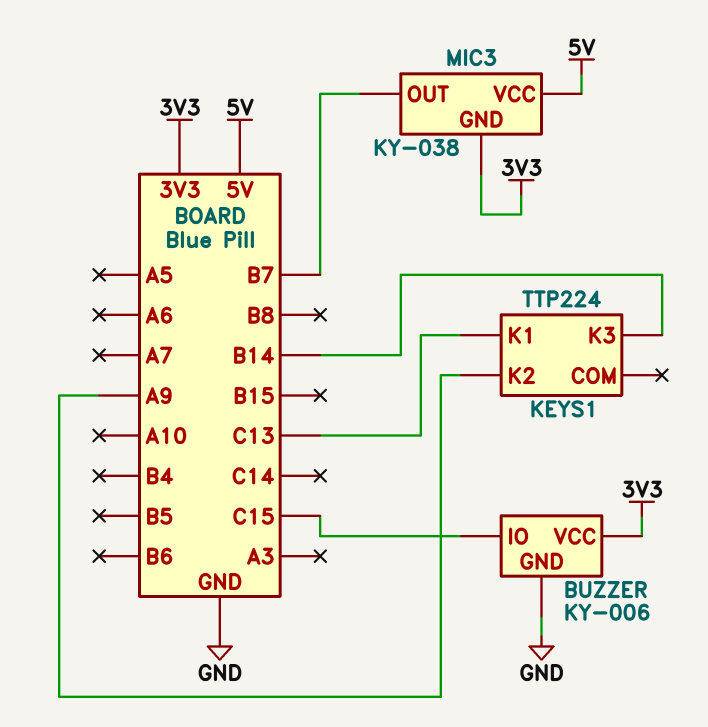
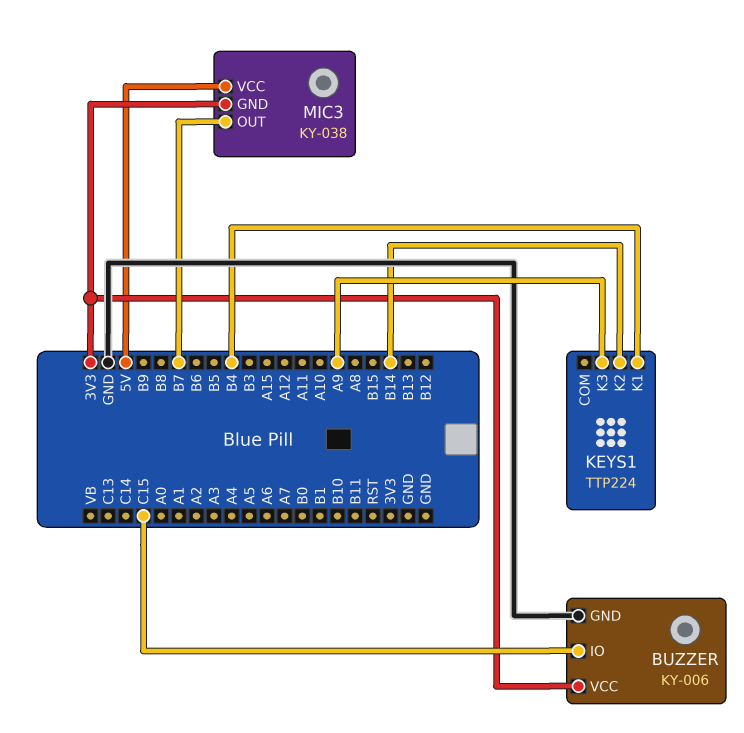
KEYS1 pin K1: C13 -> B4
KEYS1 pin K2: A9 -> B14
KEYS1 pin K3: B14 -> A9

